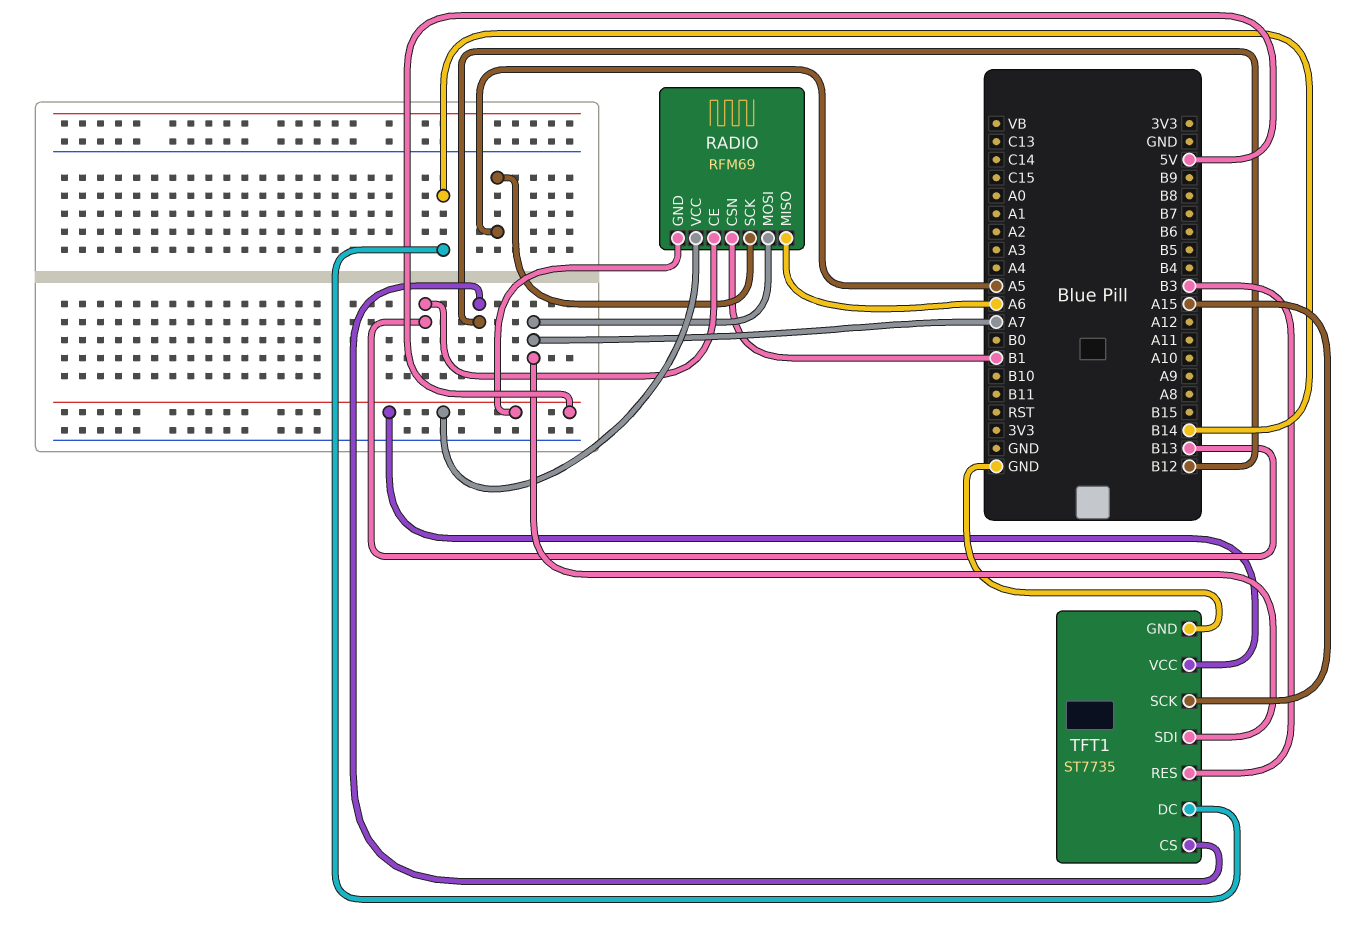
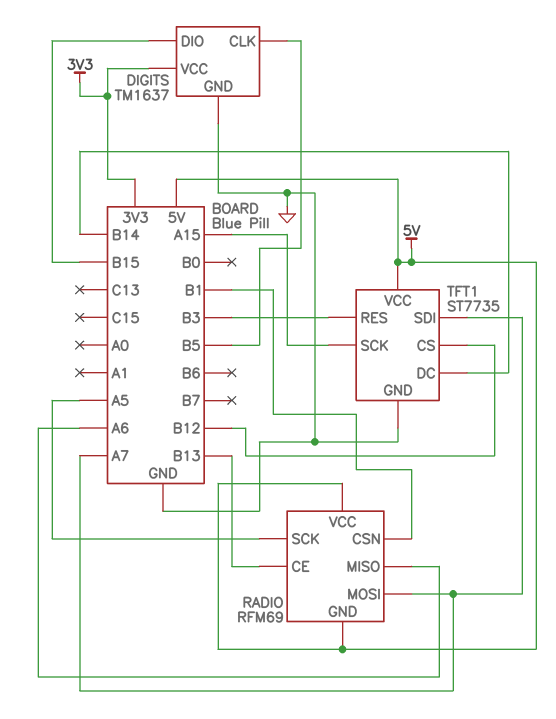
DIGITS: none -> TM1637
DIGITS pin CLK: none -> B5
DIGITS pin DIO: none -> B15
DIGITS pin GND: none -> GND
DIGITS pin VCC: none -> 3V3

